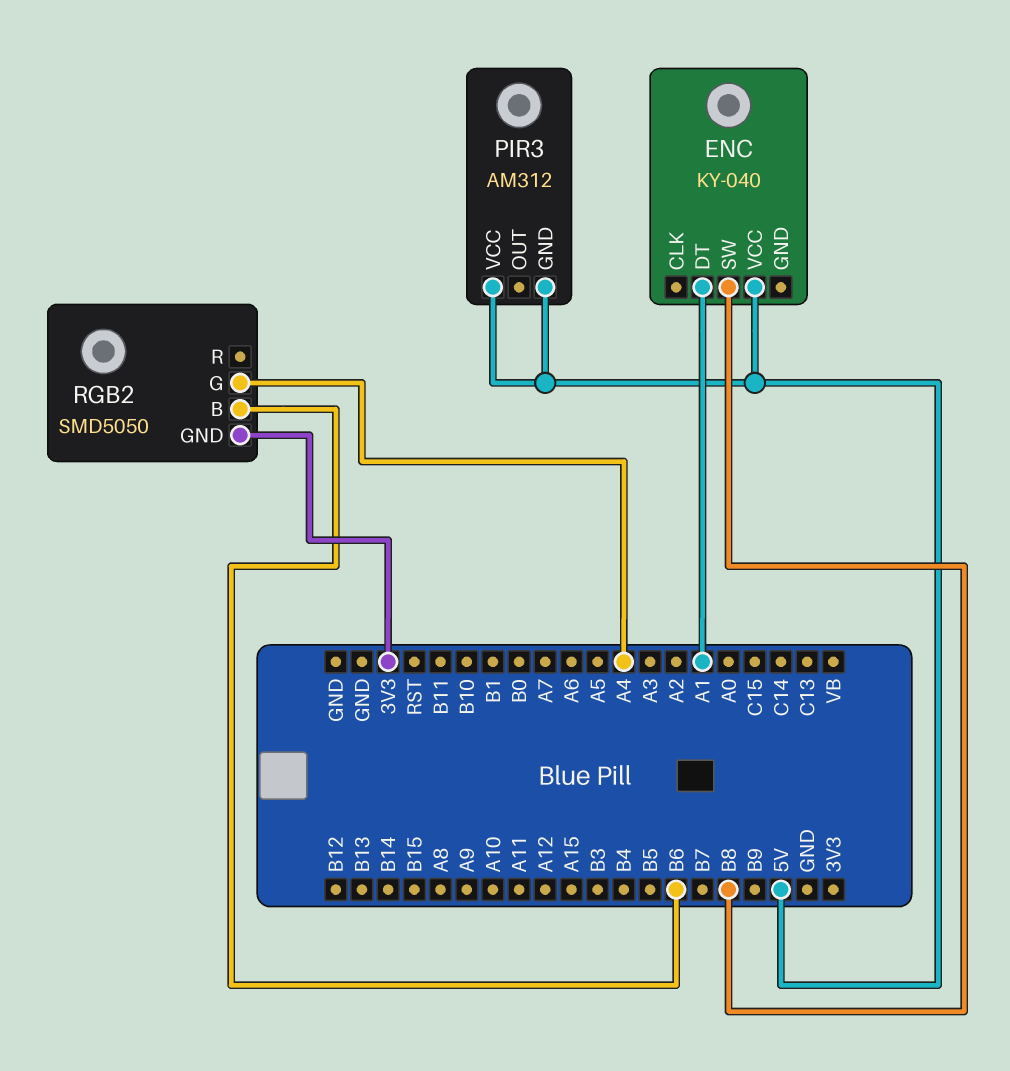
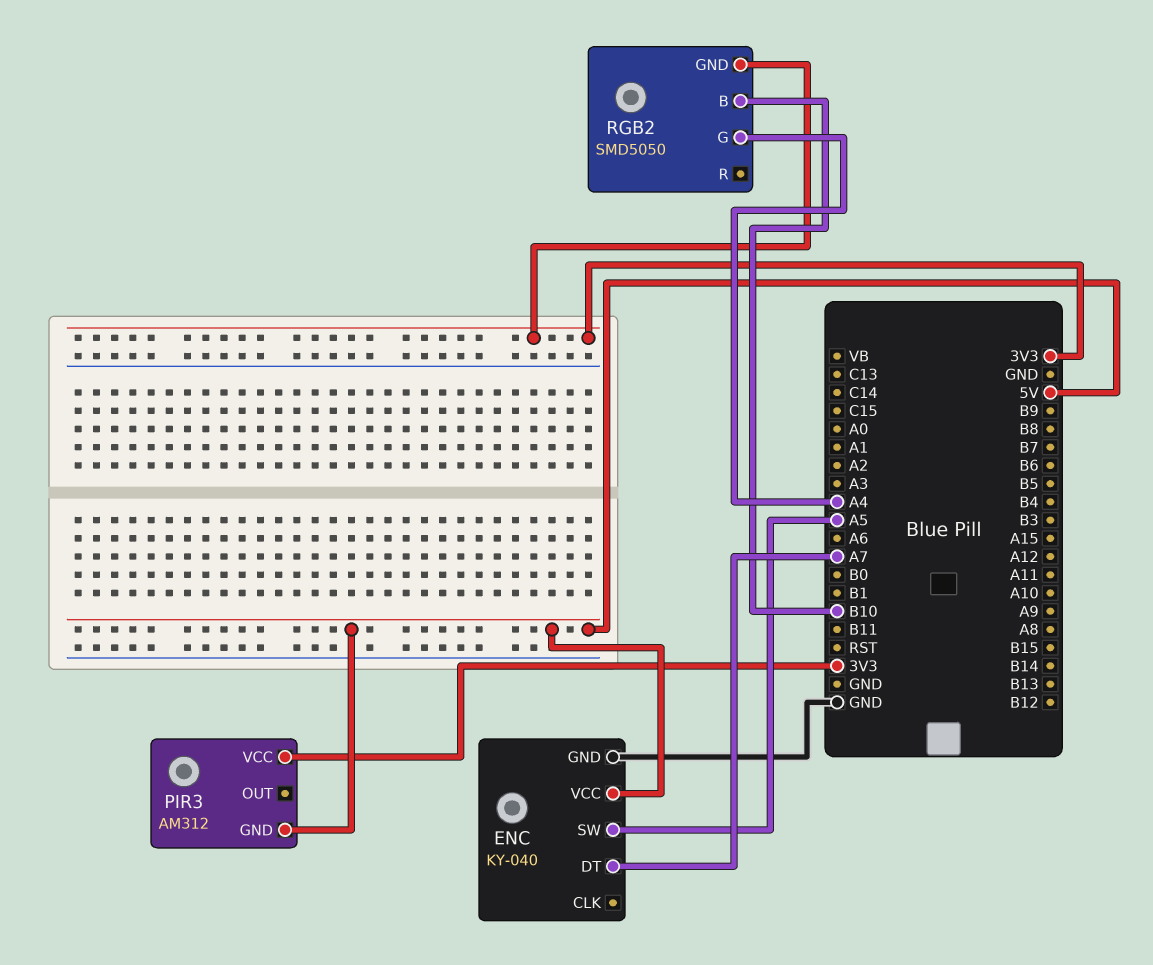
ENC pin DT: A1 -> A7
ENC pin GND: none -> GND
ENC pin SW: B8 -> A5
PIR3 pin VCC: 5V -> 3V3
RGB2 pin B: B6 -> B10

